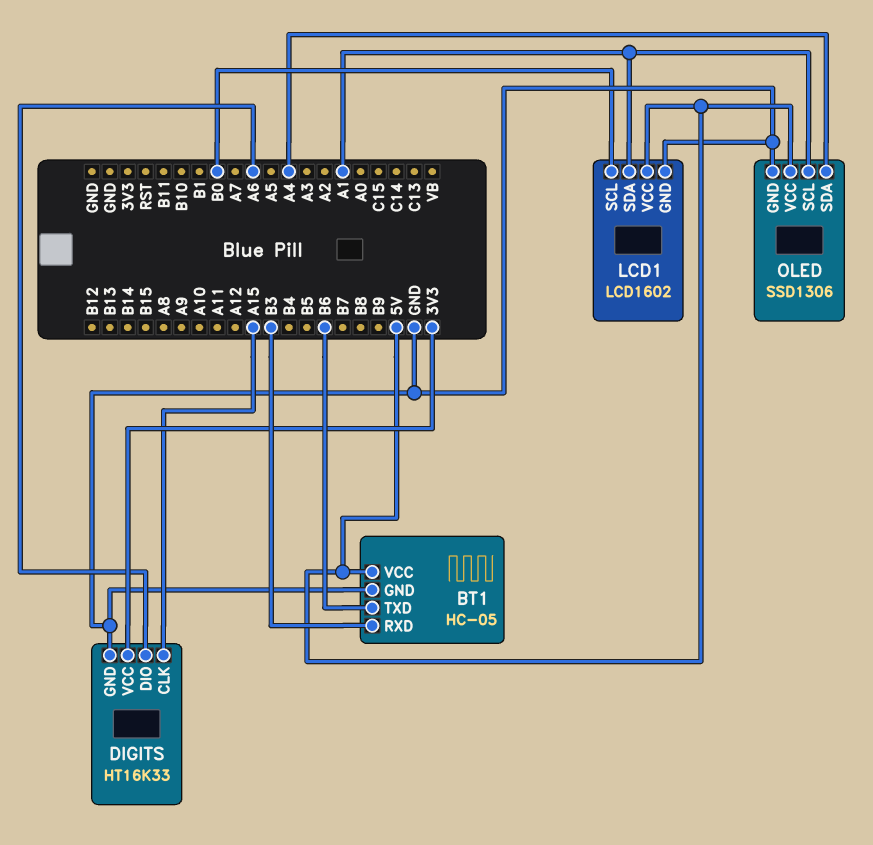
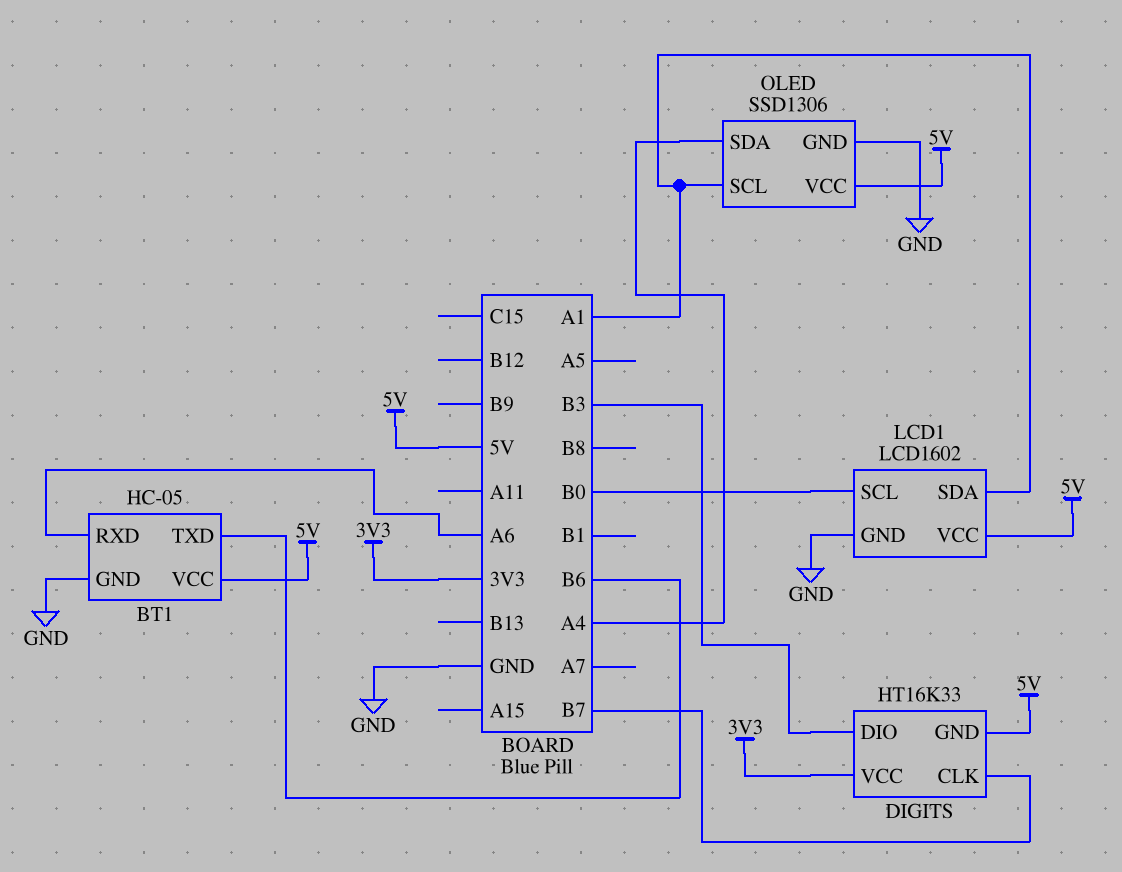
BT1 pin RXD: B3 -> A6
DIGITS pin CLK: A15 -> B7
DIGITS pin DIO: A6 -> B3
DIGITS pin GND: GND -> 5V

